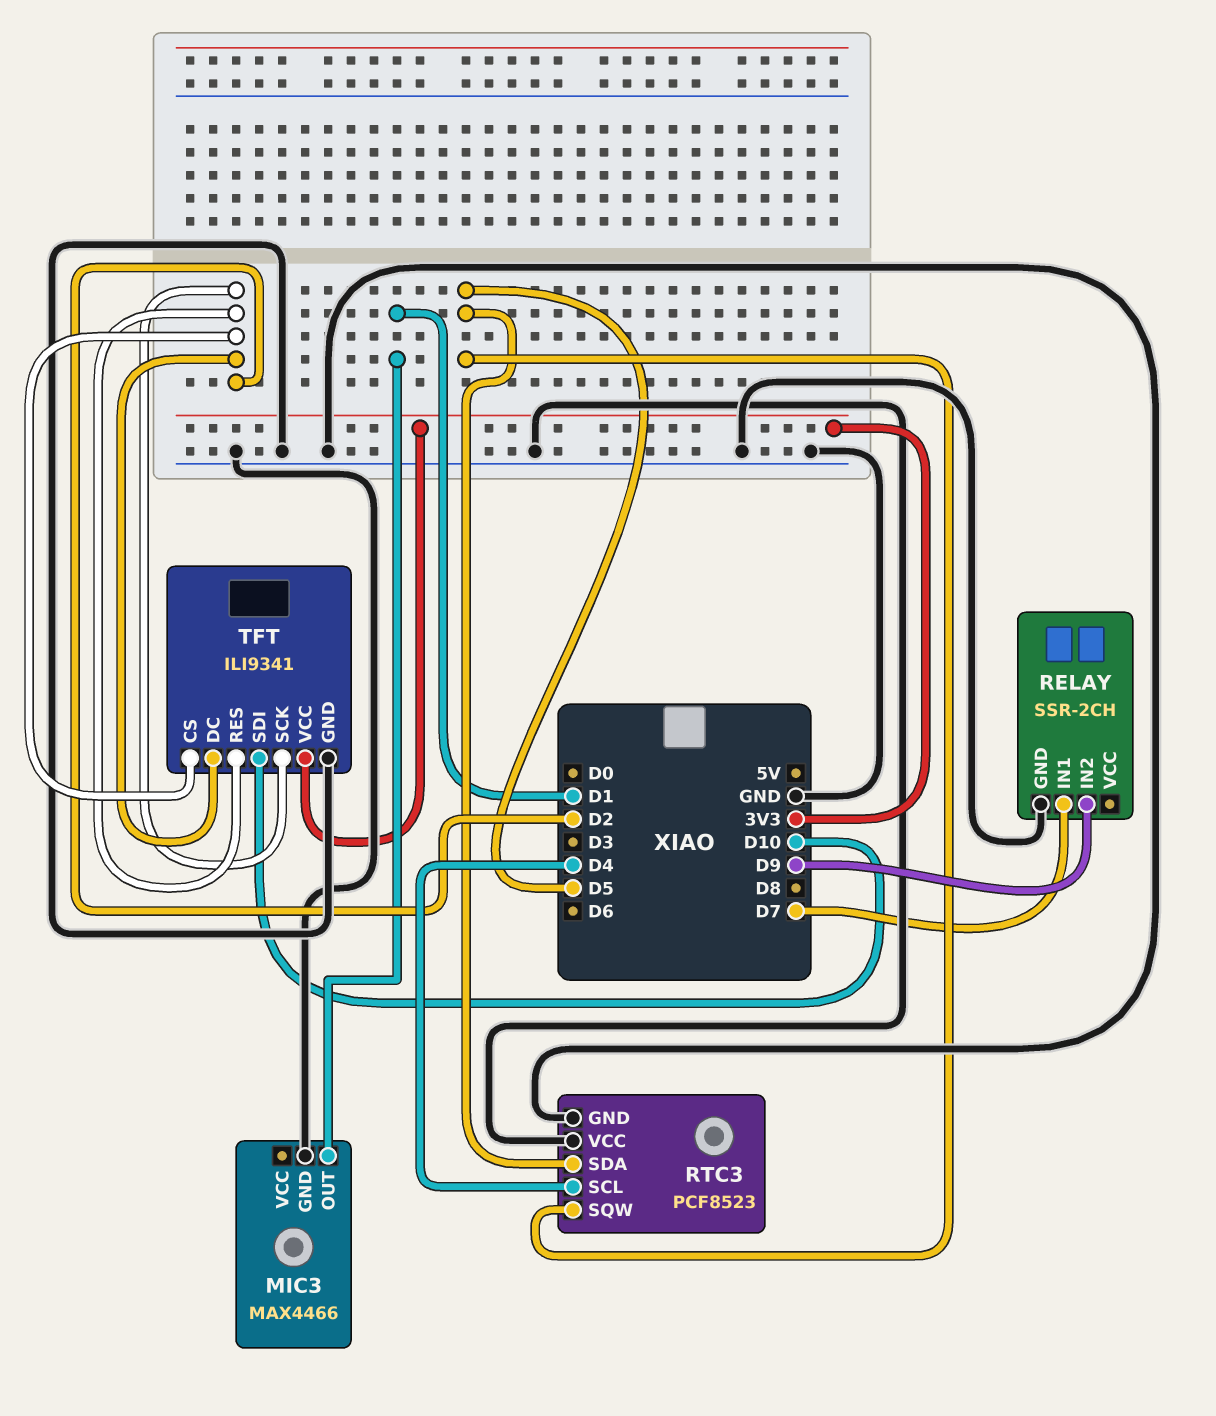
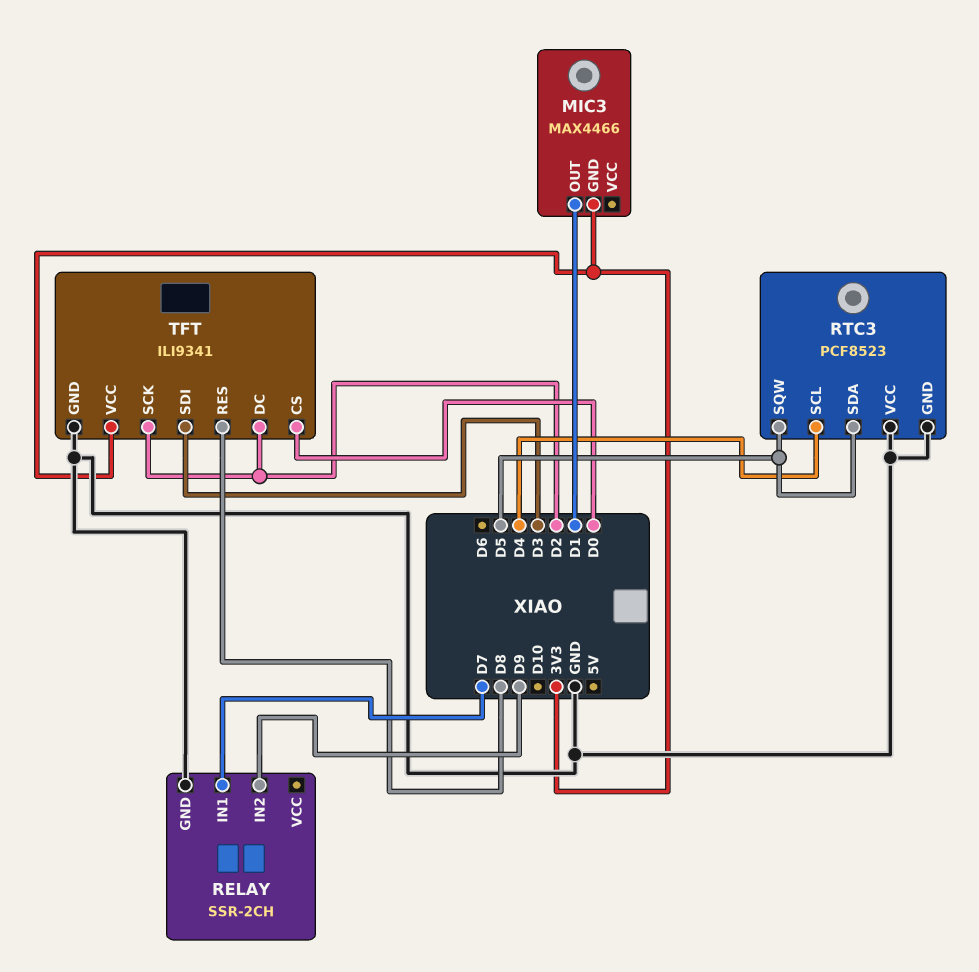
MIC3 pin GND: GND -> 3V3
TFT pin CS: D2 -> D0
TFT pin RES: D2 -> D8
TFT pin SDI: D10 -> D3

